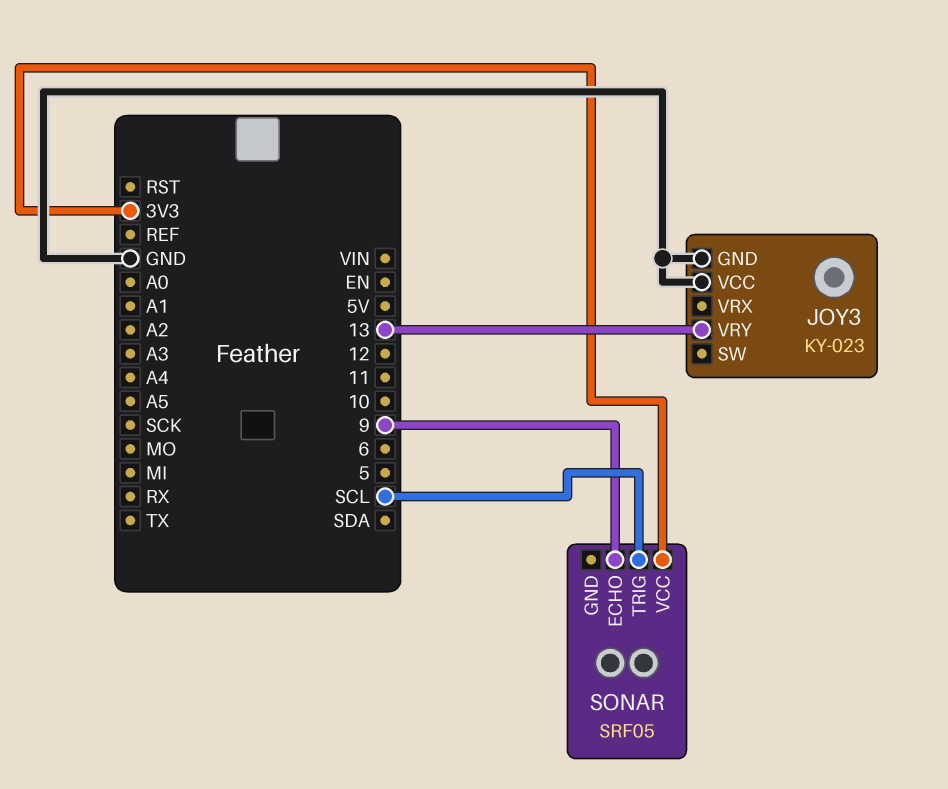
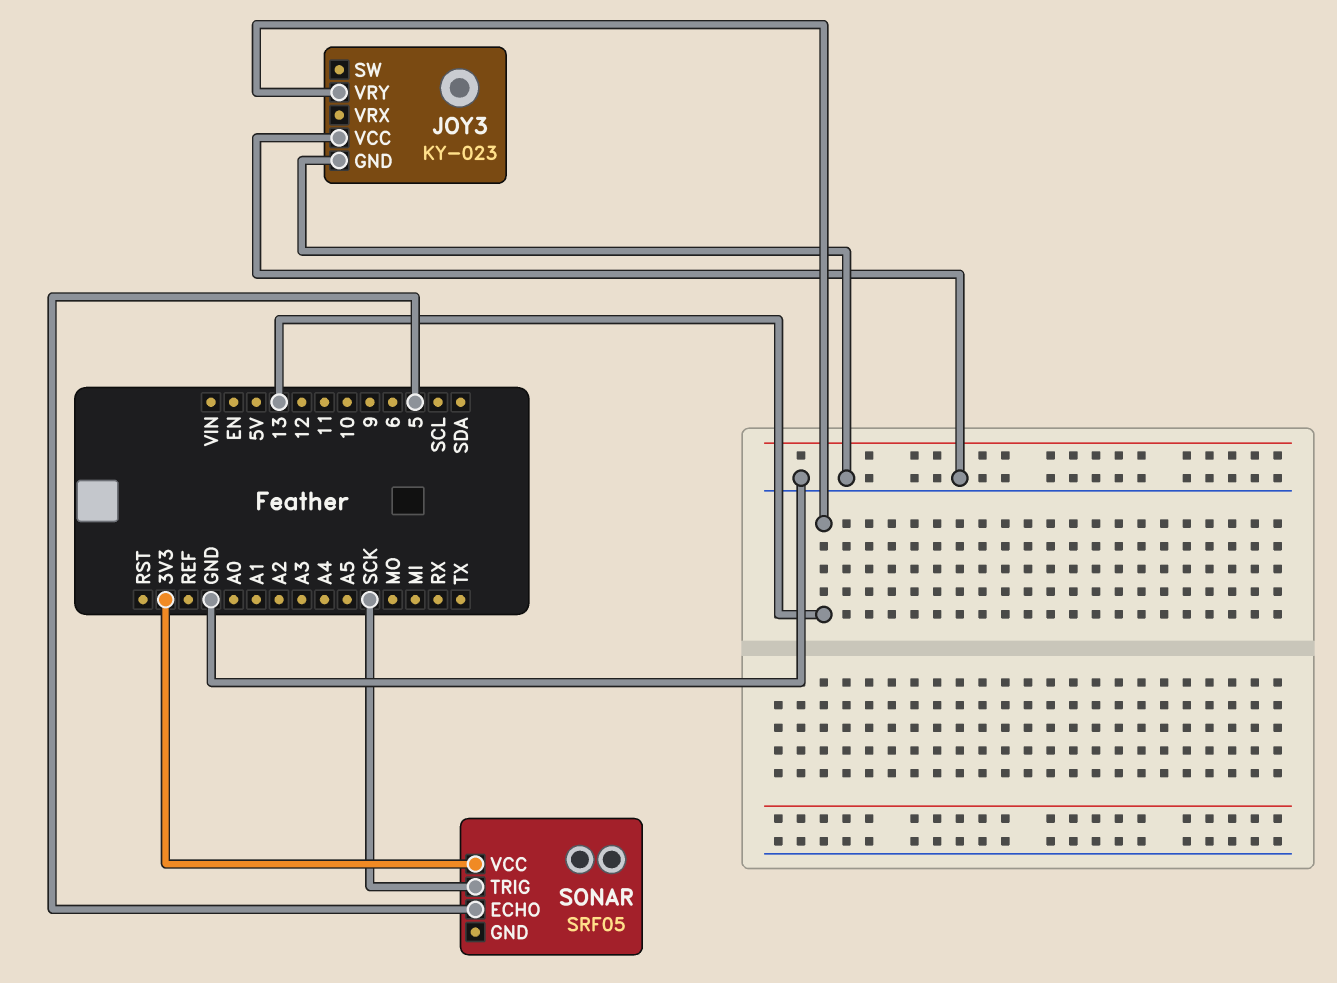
SONAR pin ECHO: 9 -> 5
SONAR pin TRIG: SCL -> SCK

